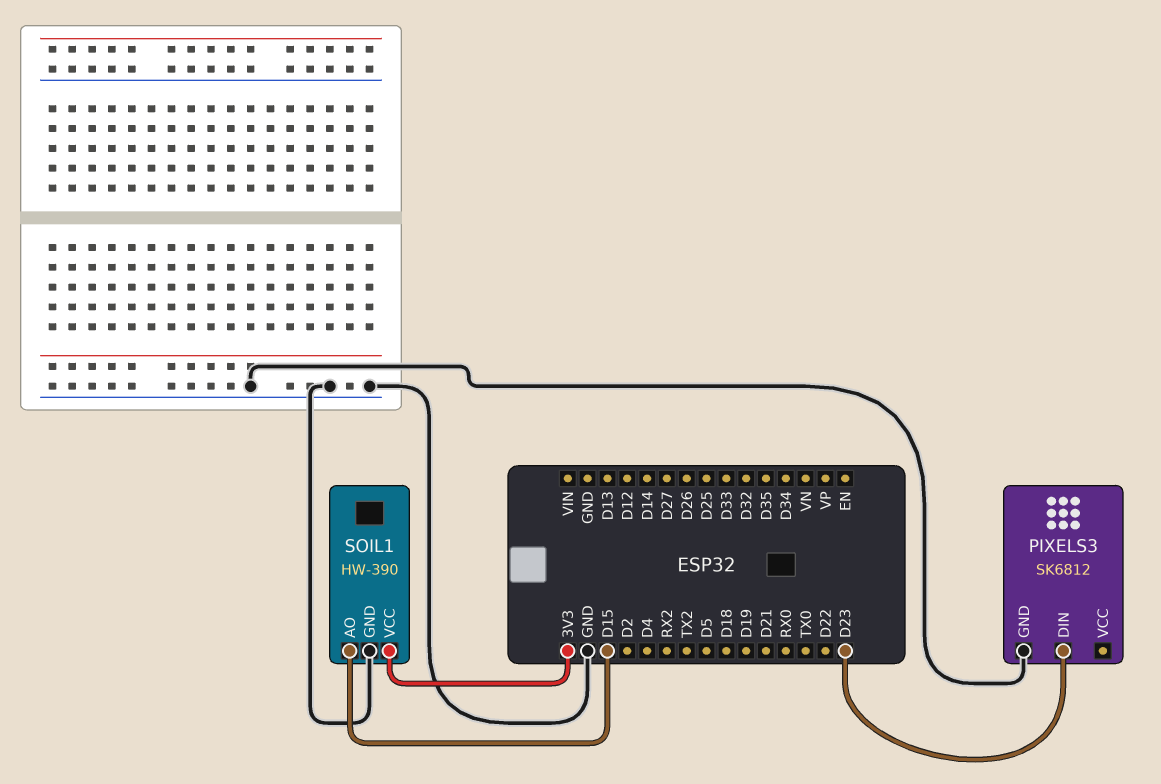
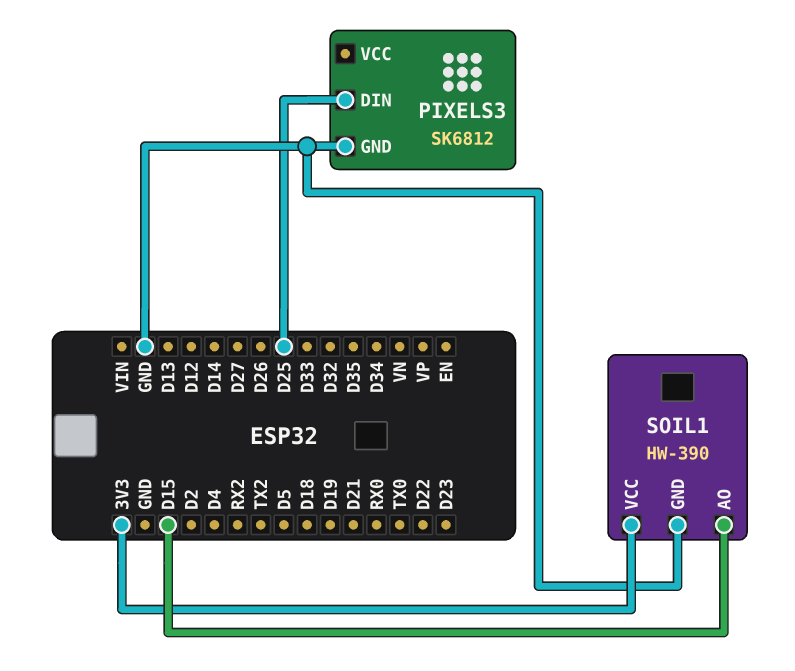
PIXELS3 pin DIN: D23 -> D25

